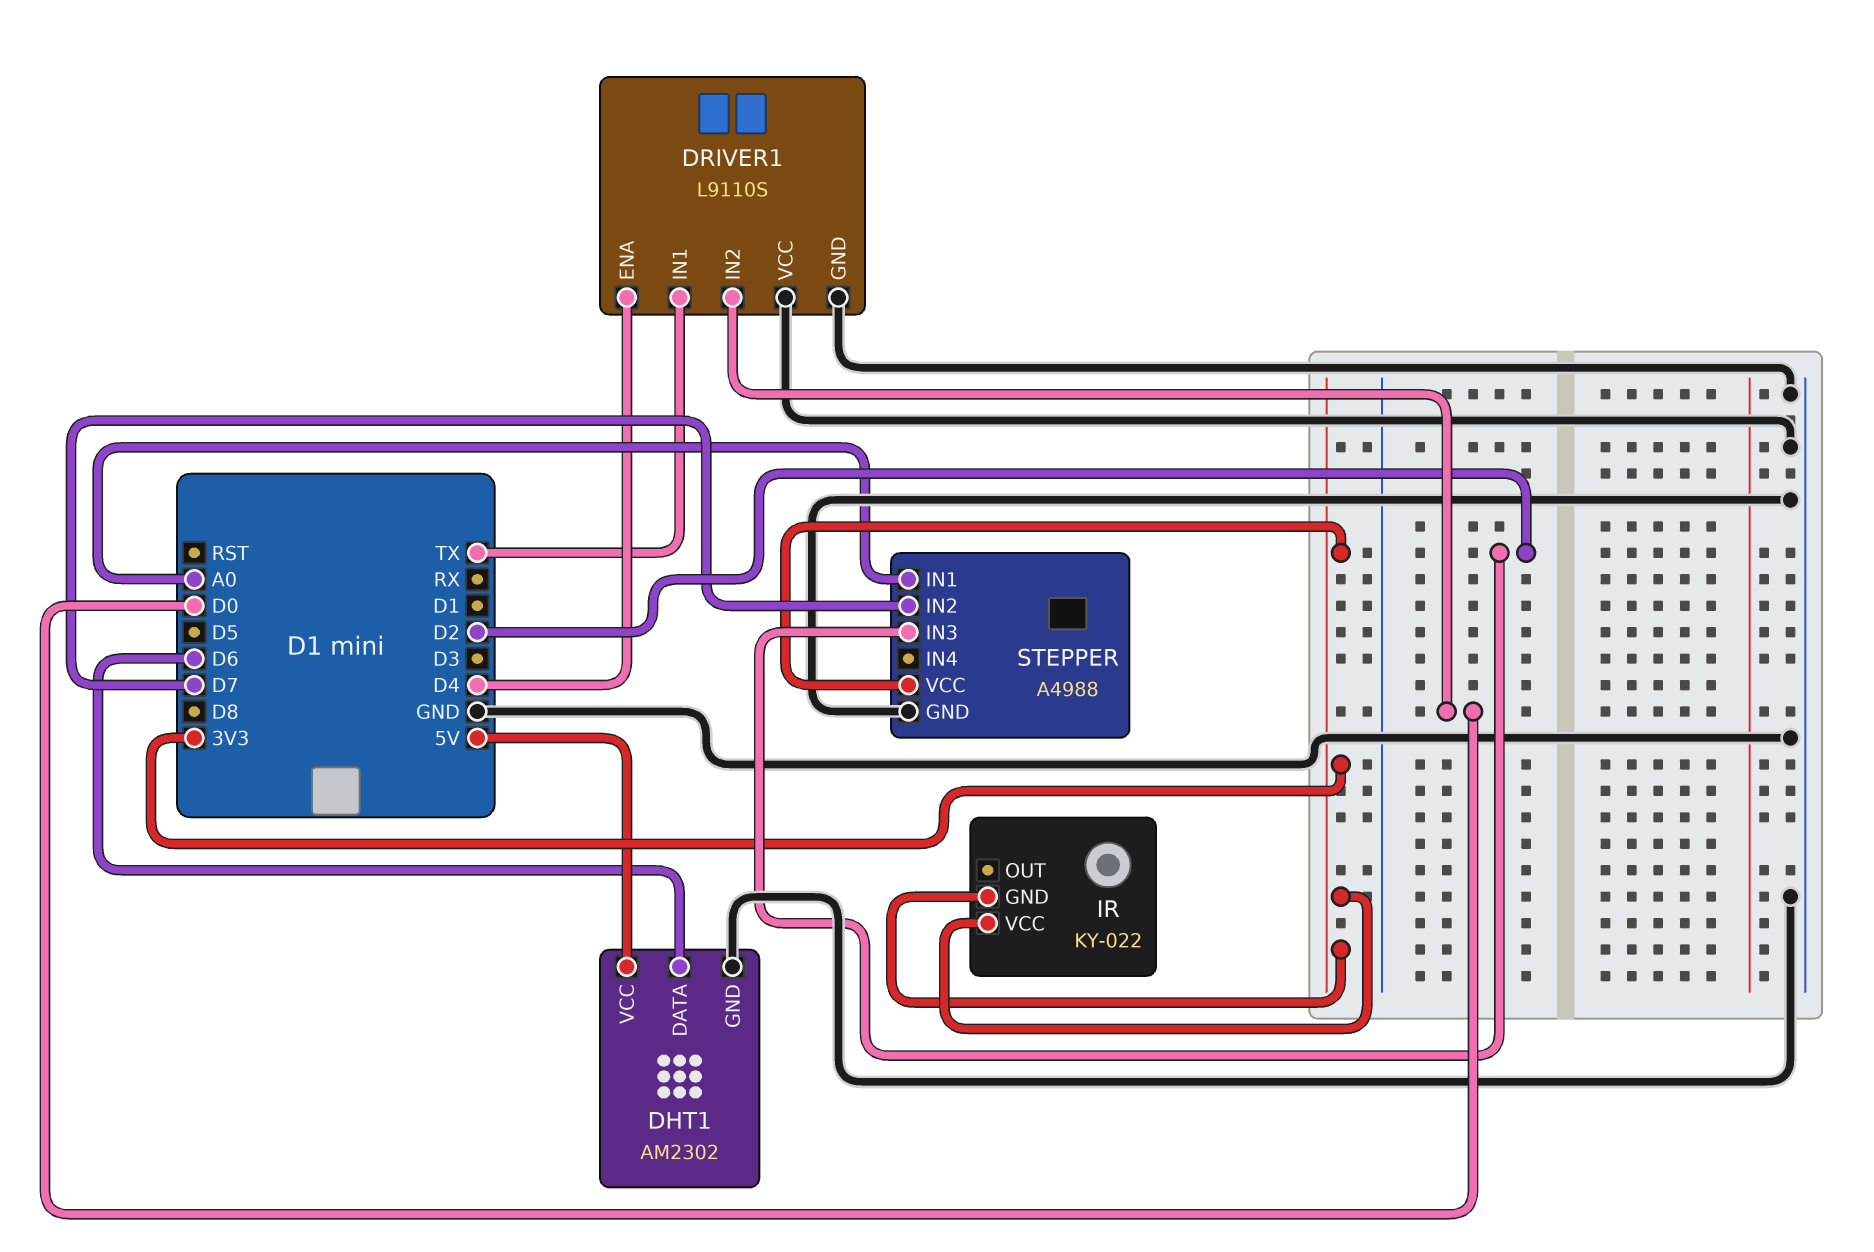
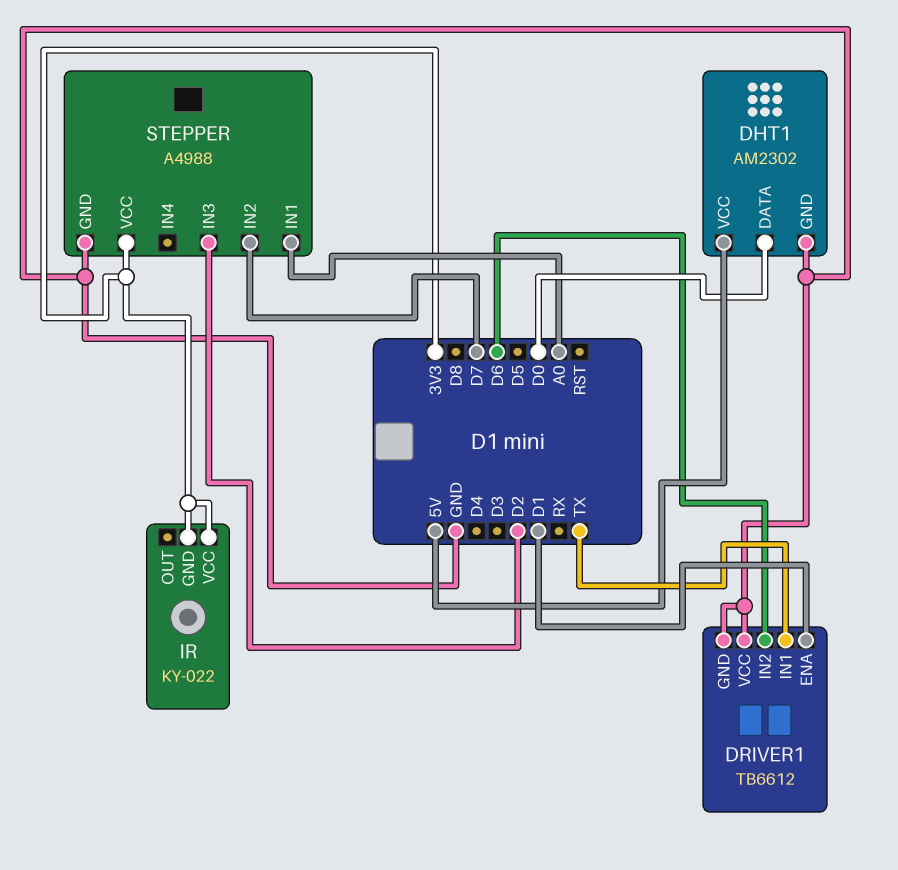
DHT1 pin DATA: D6 -> D0
DRIVER1: L9110S -> TB6612
DRIVER1 pin ENA: D4 -> D1
DRIVER1 pin IN2: D0 -> D6

